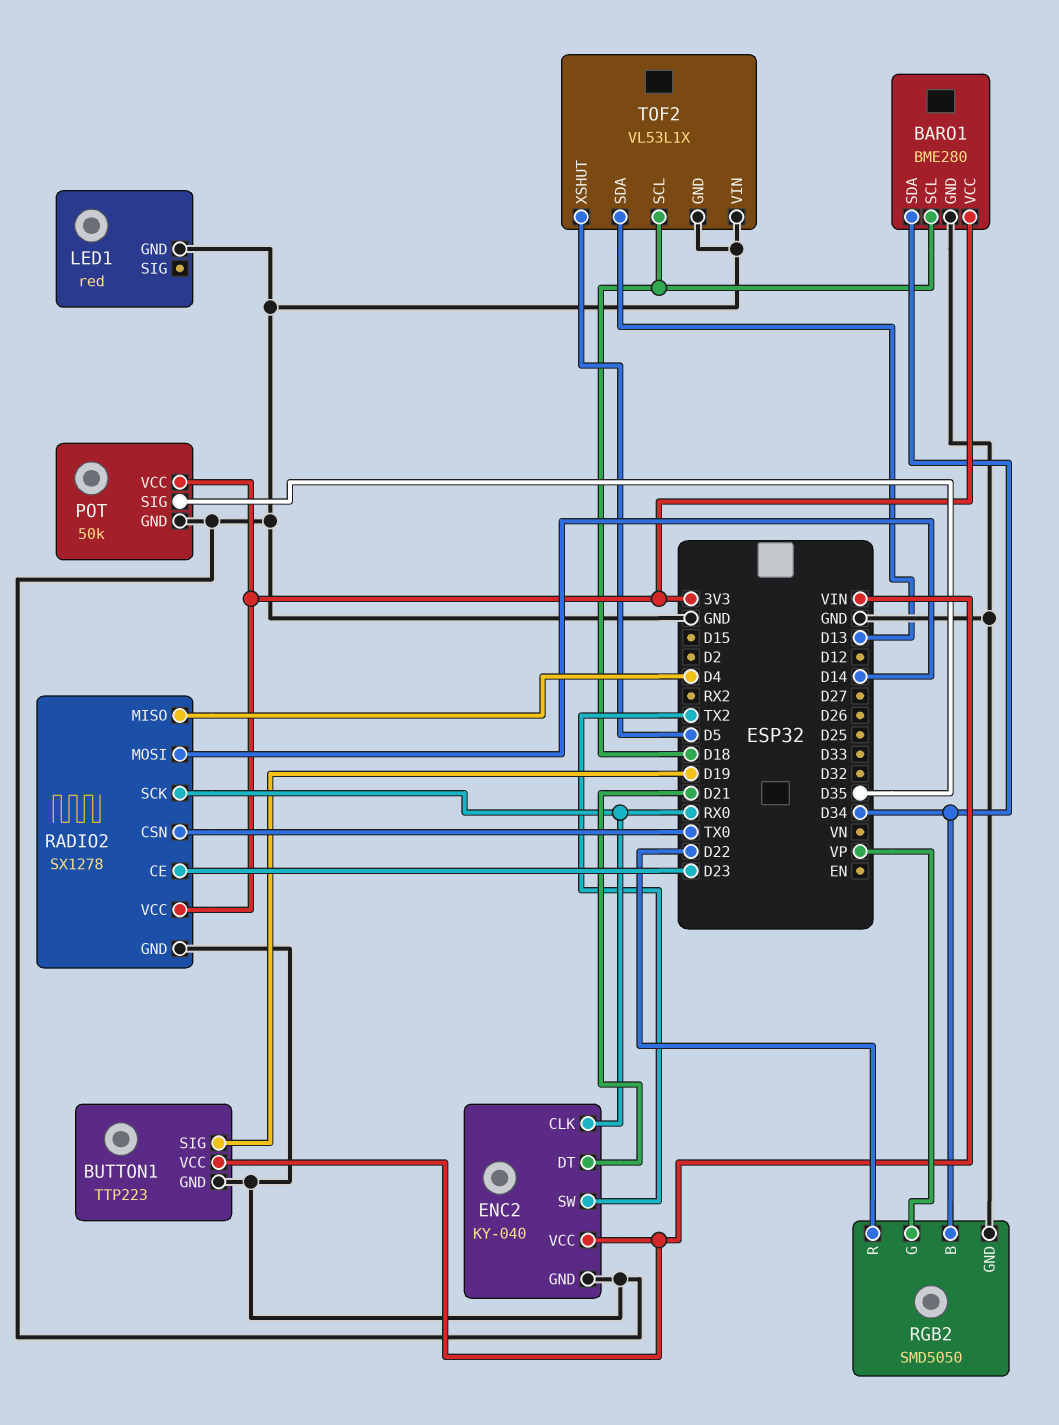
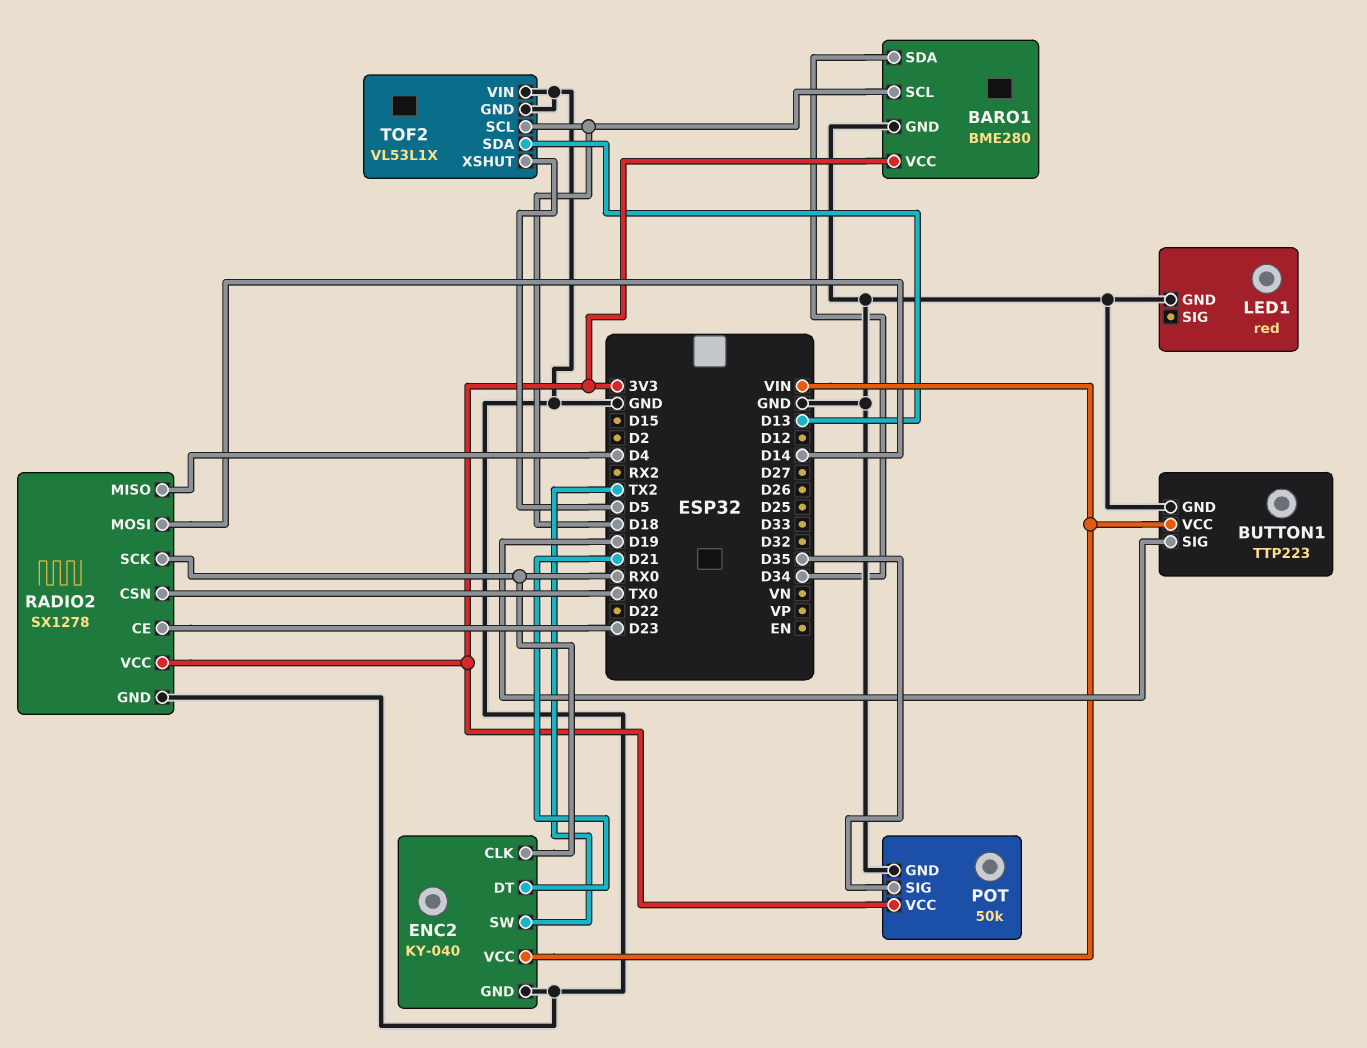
RGB2: SMD5050 -> none
RGB2 pin B: D34 -> none
RGB2 pin G: VP -> none
RGB2 pin GND: GND -> none
RGB2 pin R: D22 -> none

